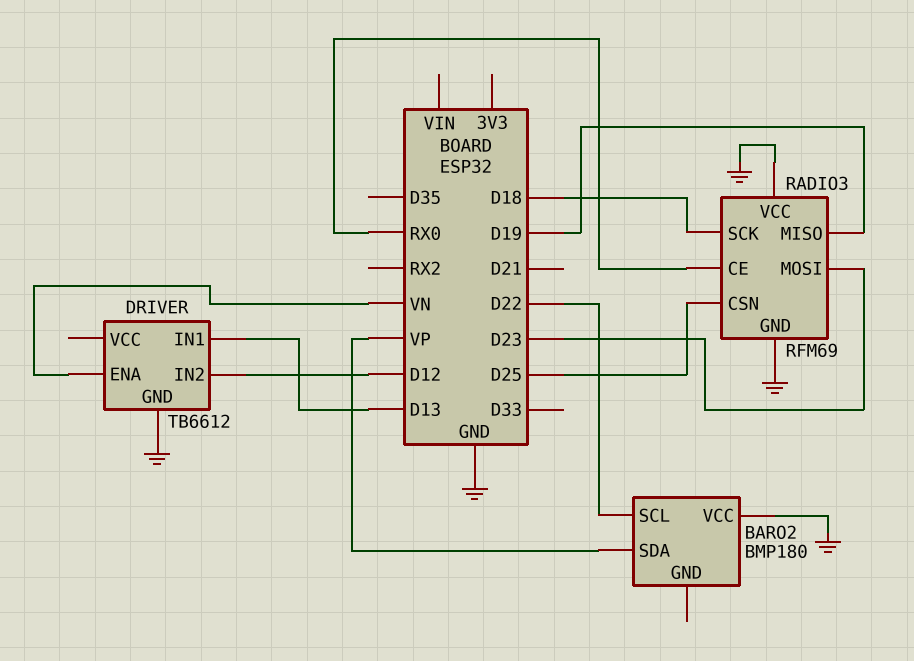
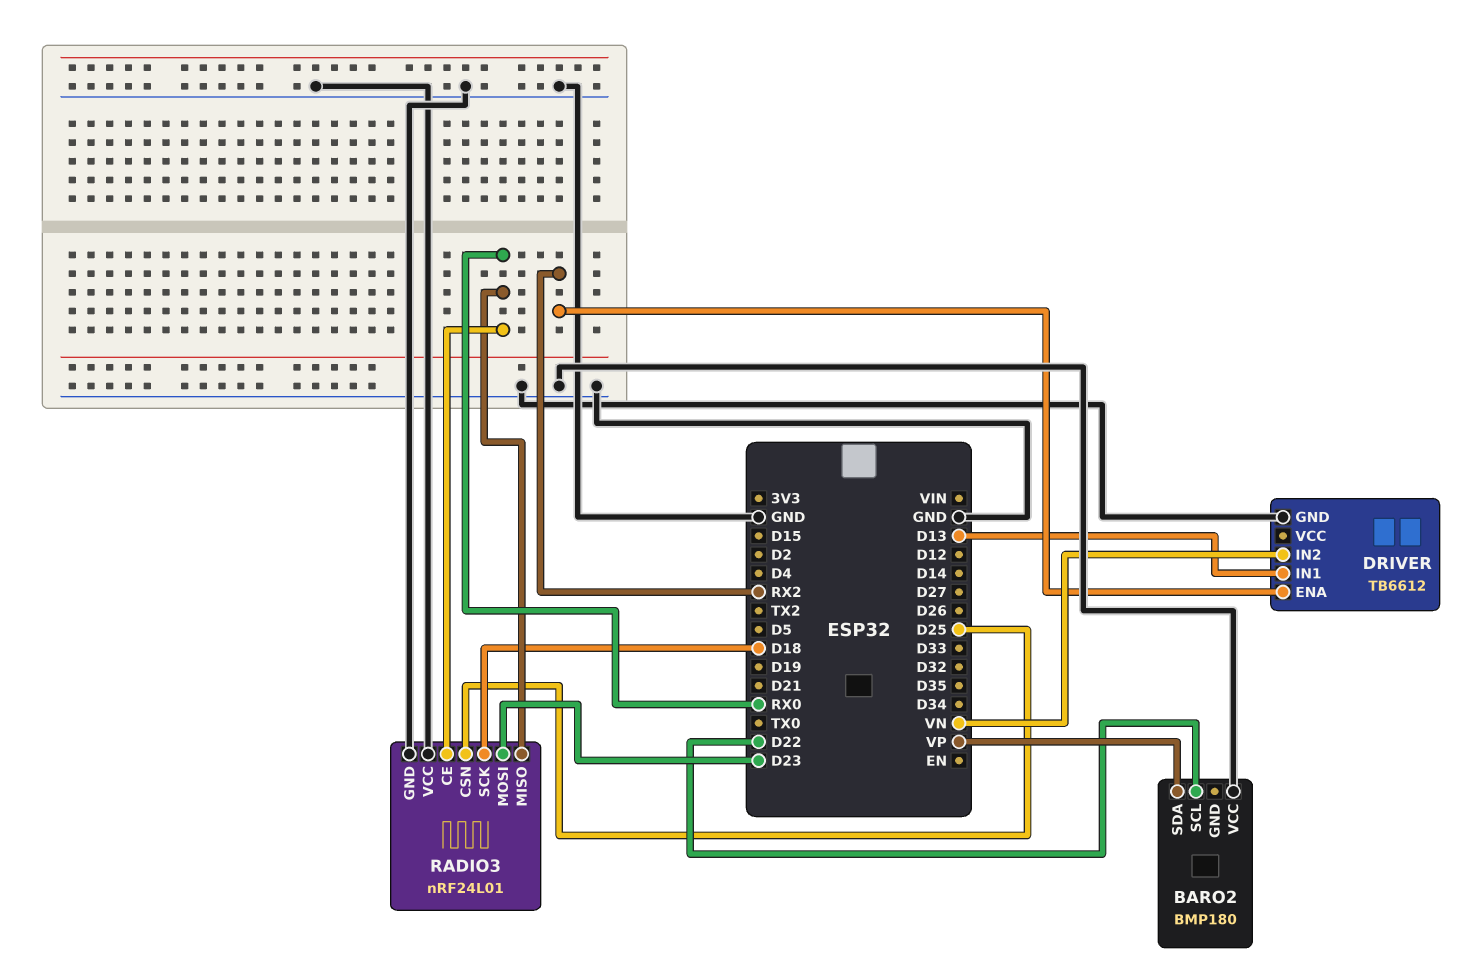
DRIVER pin ENA: VN -> RX2
DRIVER pin IN2: D12 -> VN
RADIO3: RFM69 -> nRF24L01
RADIO3 pin MISO: D19 -> RX0

